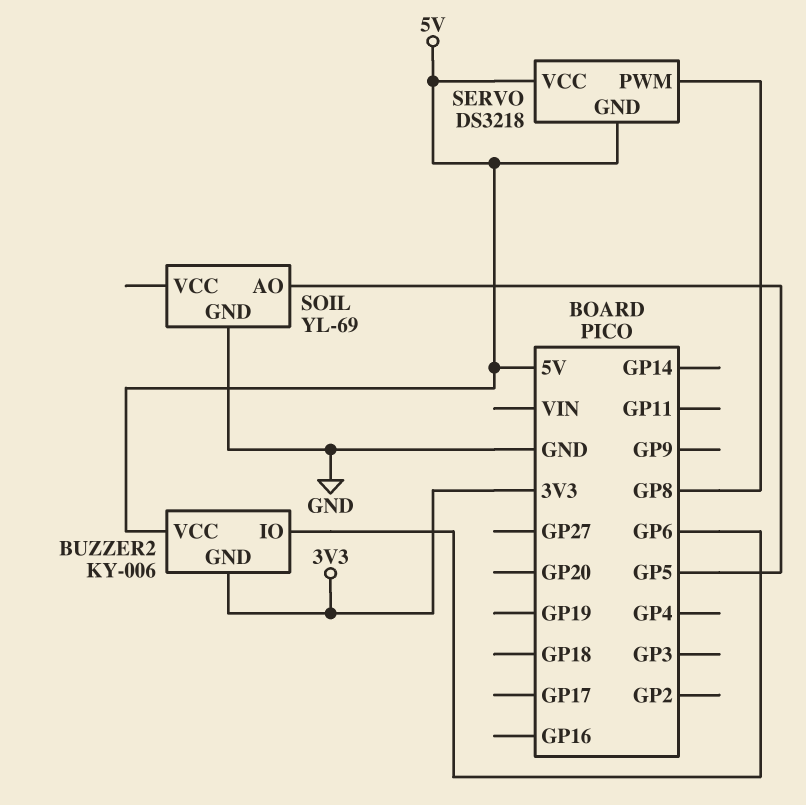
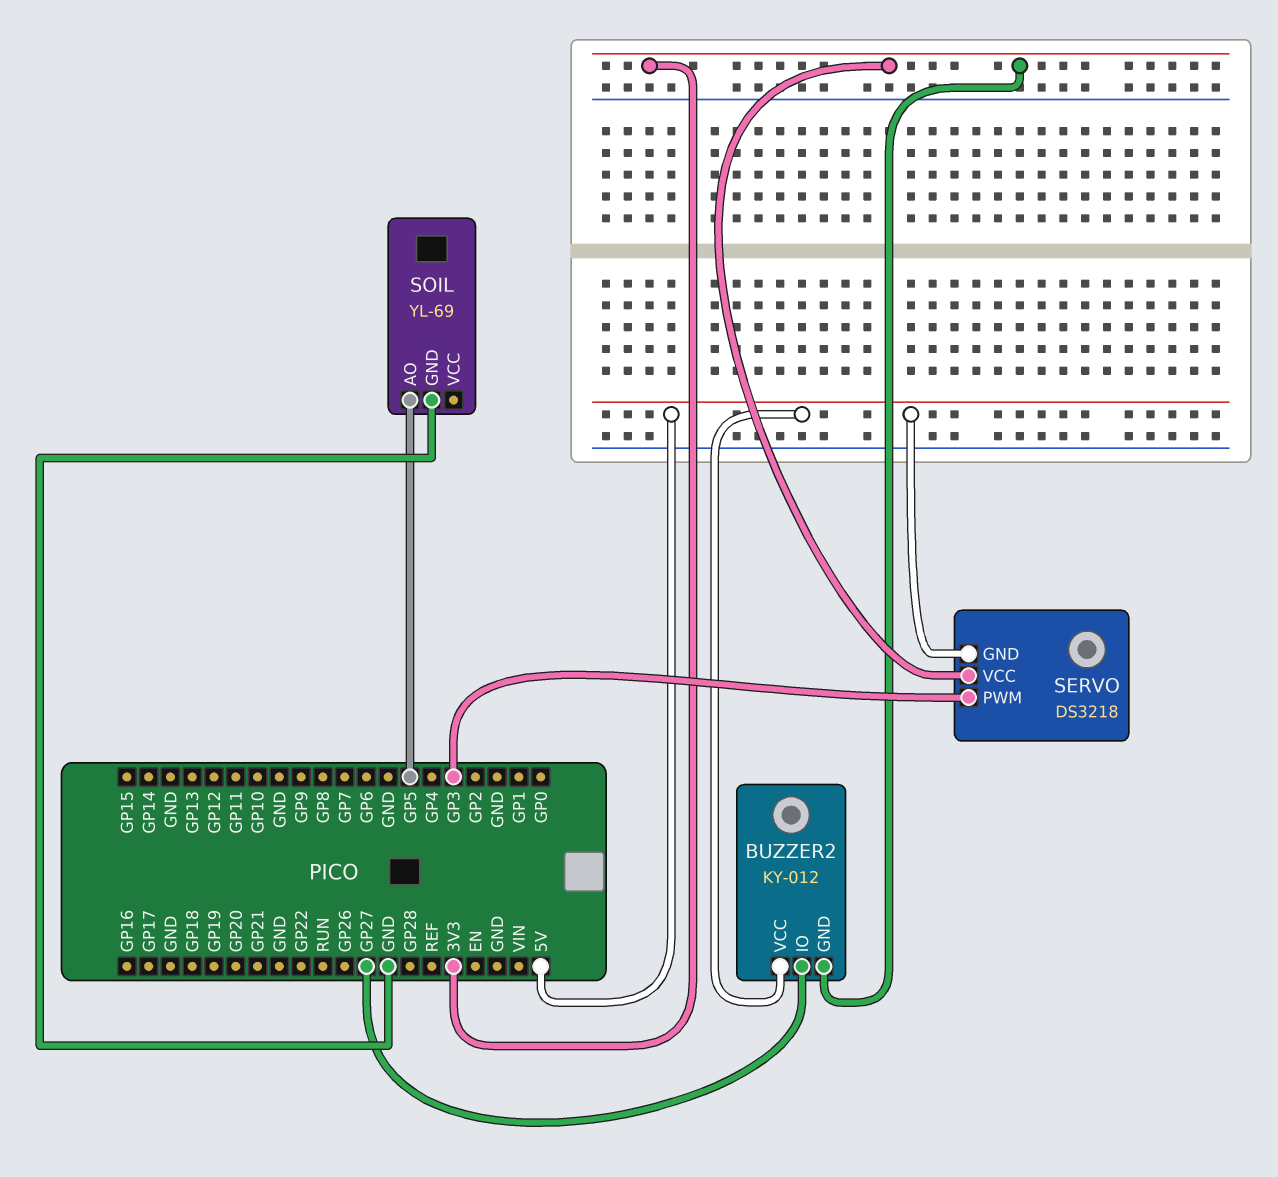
BUZZER2: KY-006 -> KY-012
BUZZER2 pin IO: GP6 -> GP27
SERVO pin PWM: GP8 -> GP3
SERVO pin VCC: 5V -> 3V3

